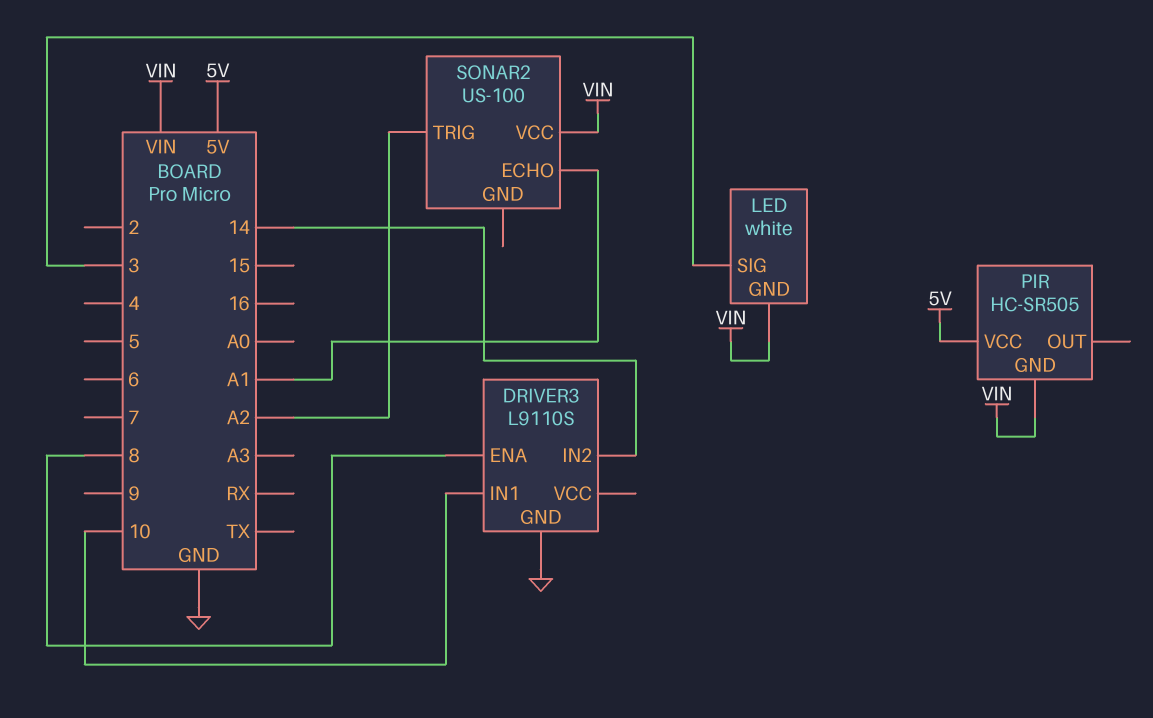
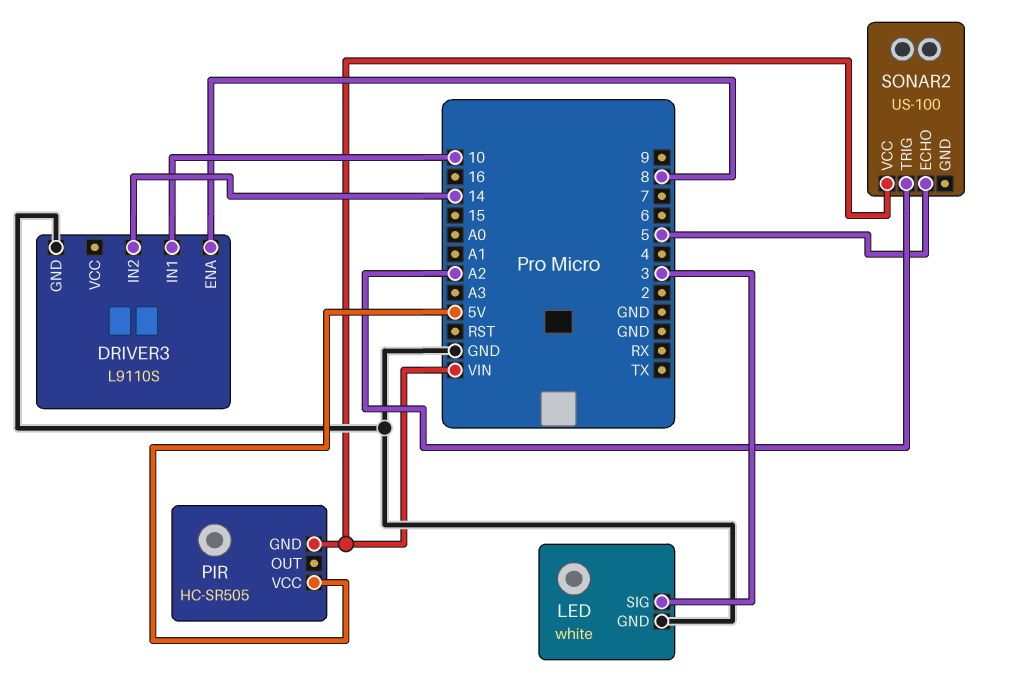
LED pin GND: VIN -> GND
SONAR2 pin ECHO: A1 -> 5

